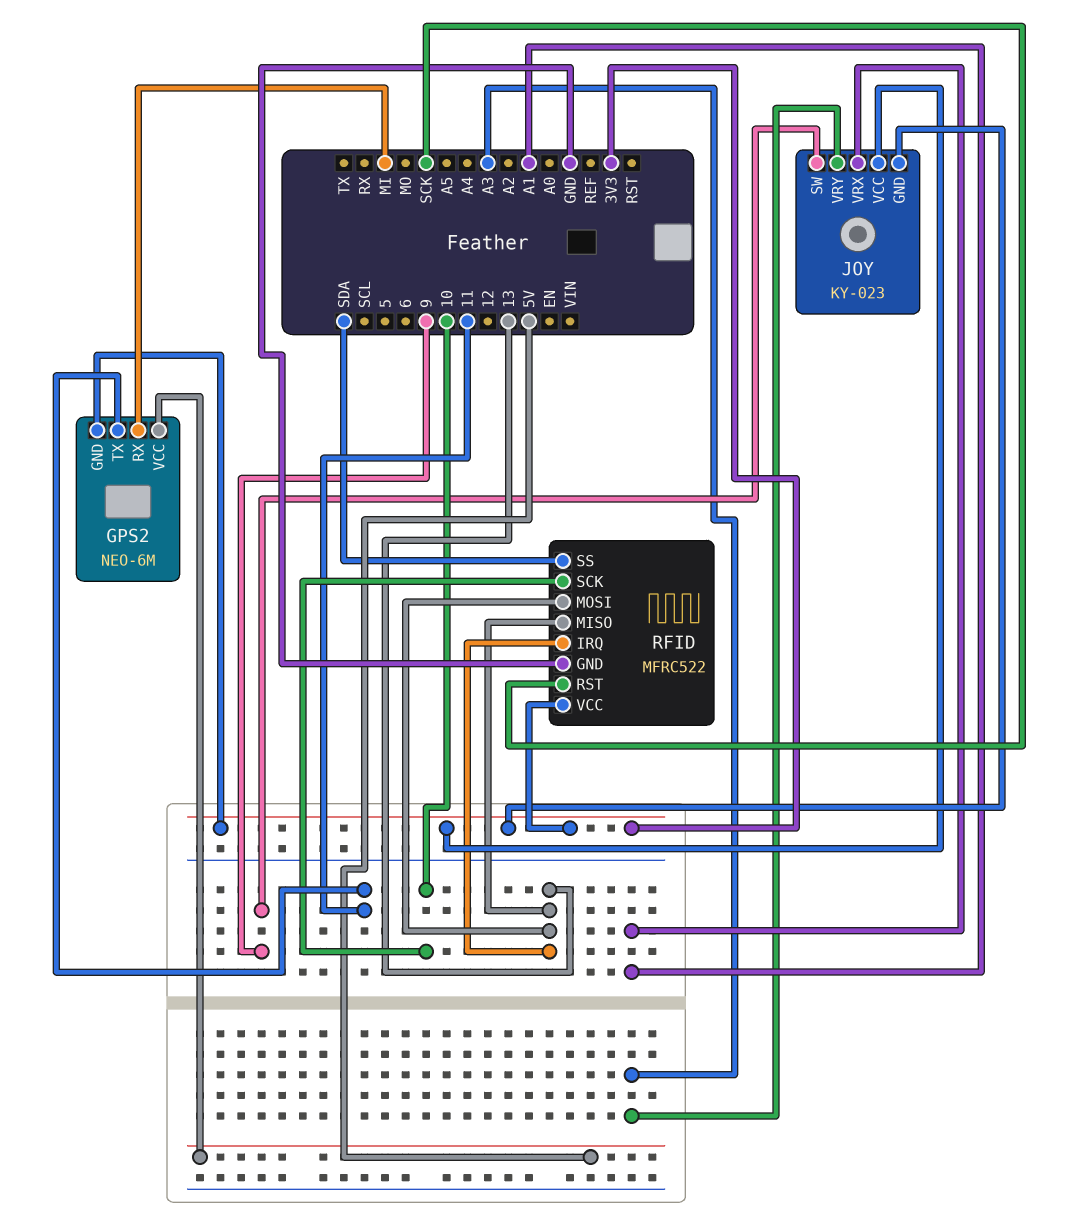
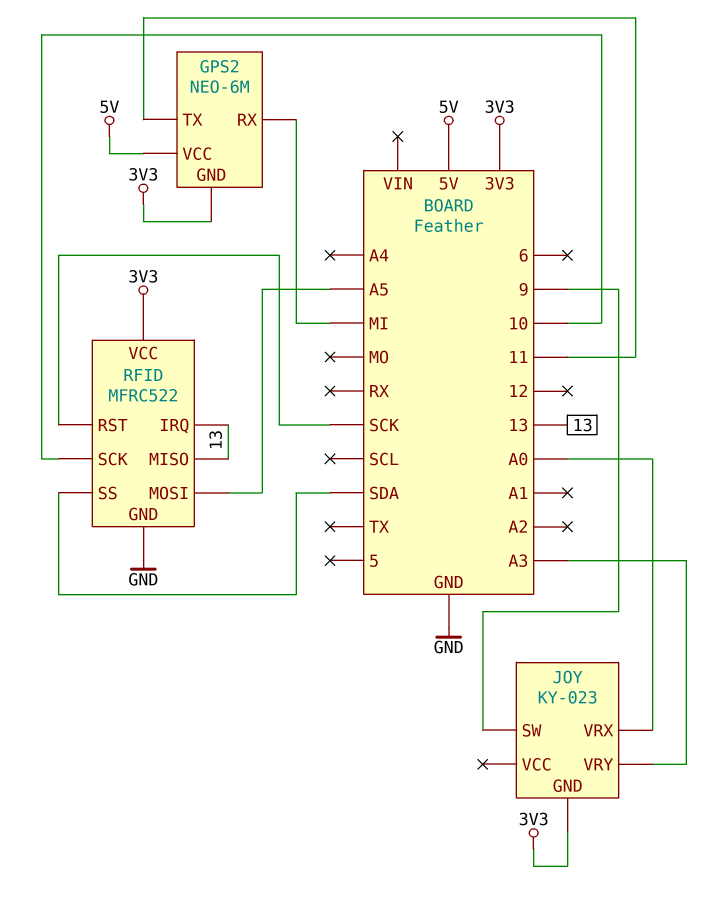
JOY pin VCC: 3V3 -> none
JOY pin VRX: A1 -> A0
RFID pin MOSI: 13 -> A5

